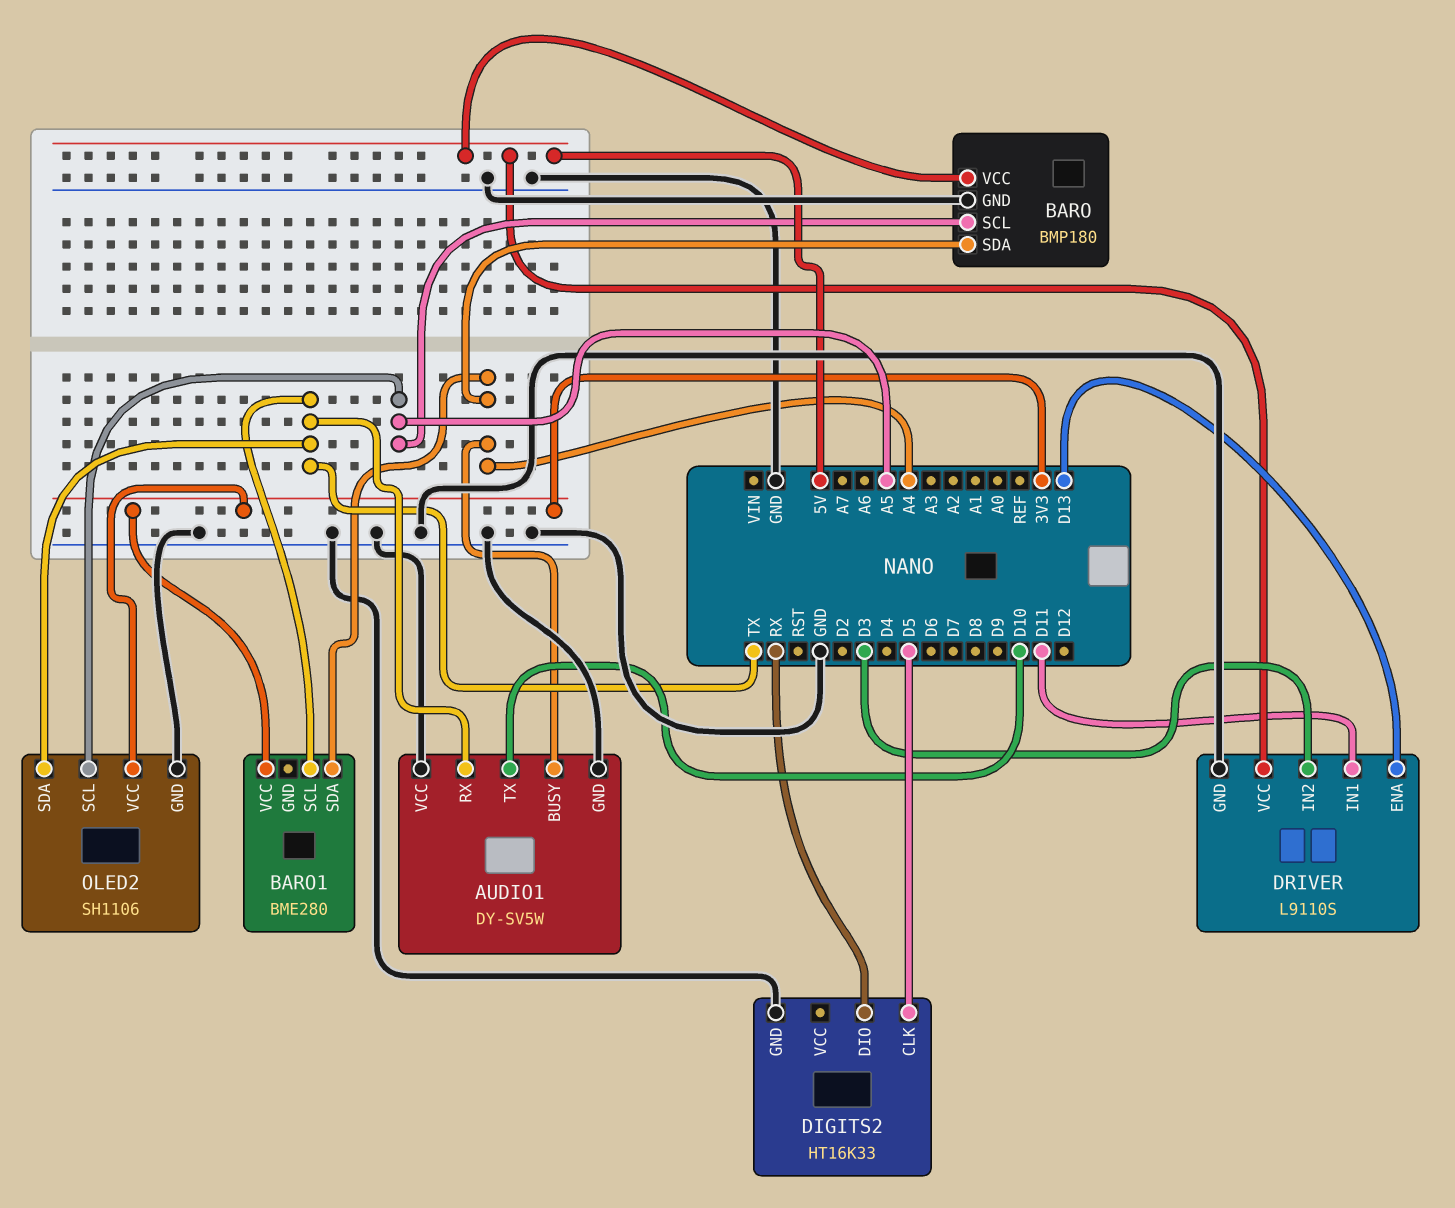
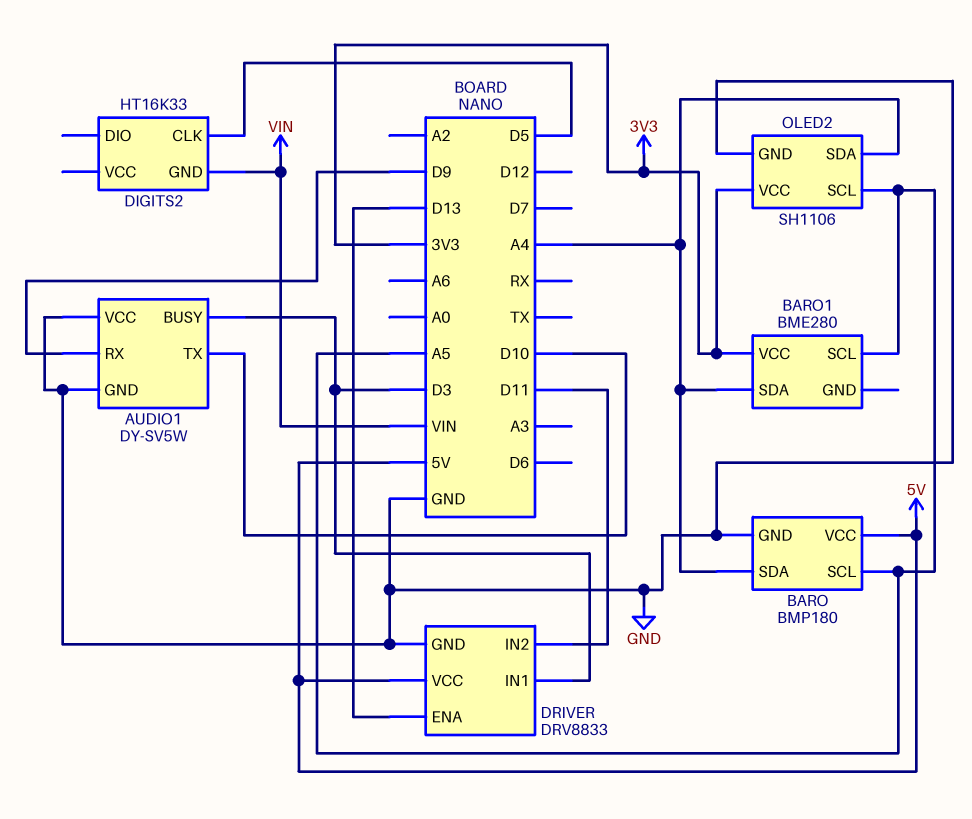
AUDIO1 pin BUSY: A4 -> D3
AUDIO1 pin RX: TX -> D9
BARO1 pin SCL: TX -> A5
DIGITS2 pin DIO: RX -> none
DIGITS2 pin GND: GND -> VIN
DRIVER: L9110S -> DRV8833
DRIVER pin IN1: D11 -> D3
DRIVER pin IN2: D3 -> D11
OLED2 pin SDA: TX -> A4

